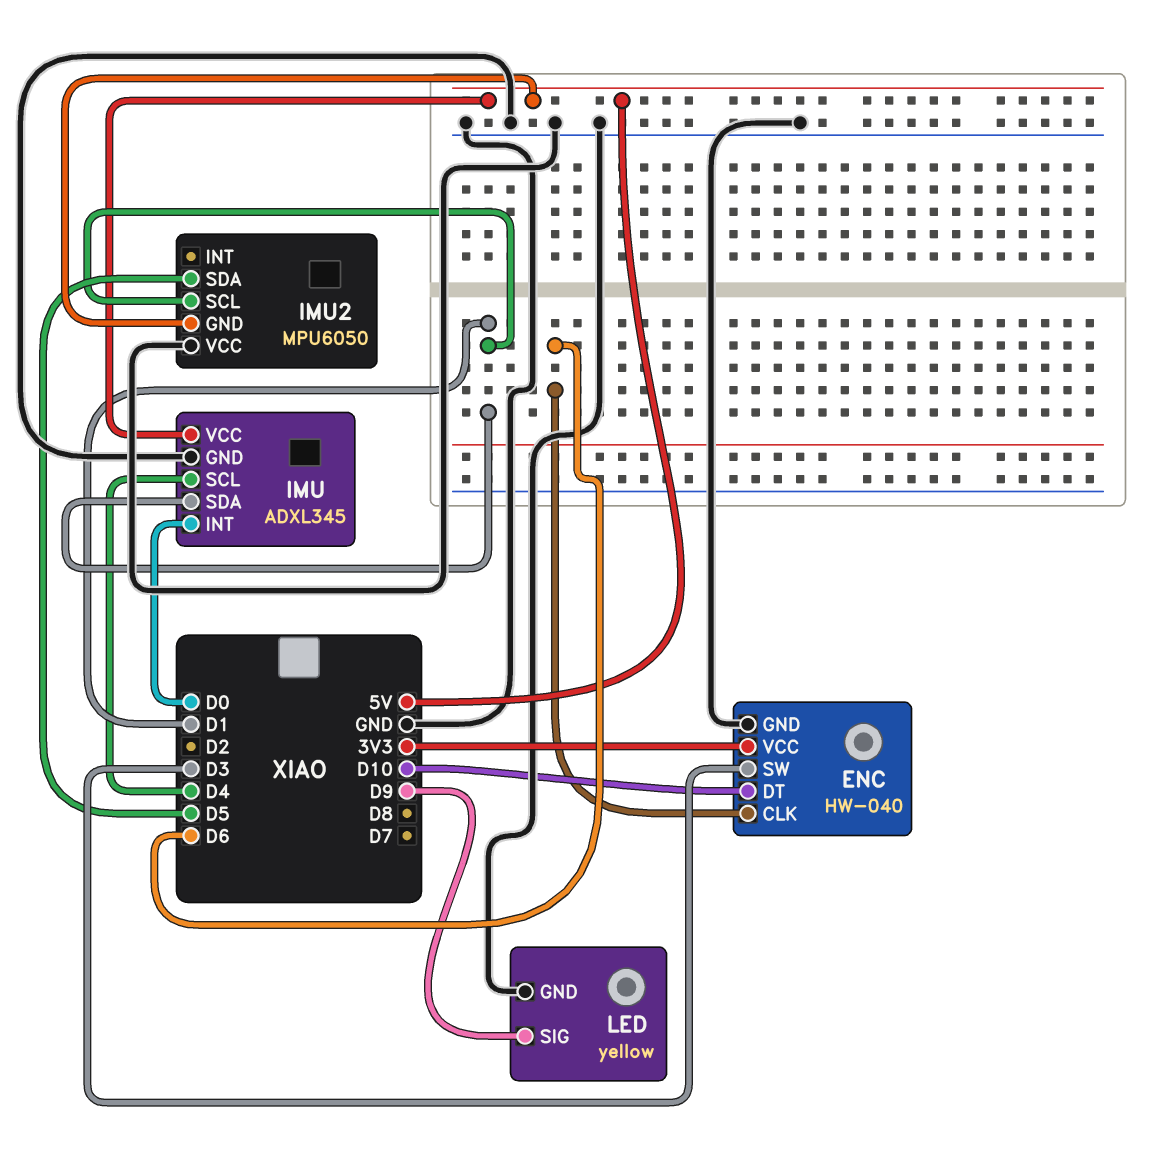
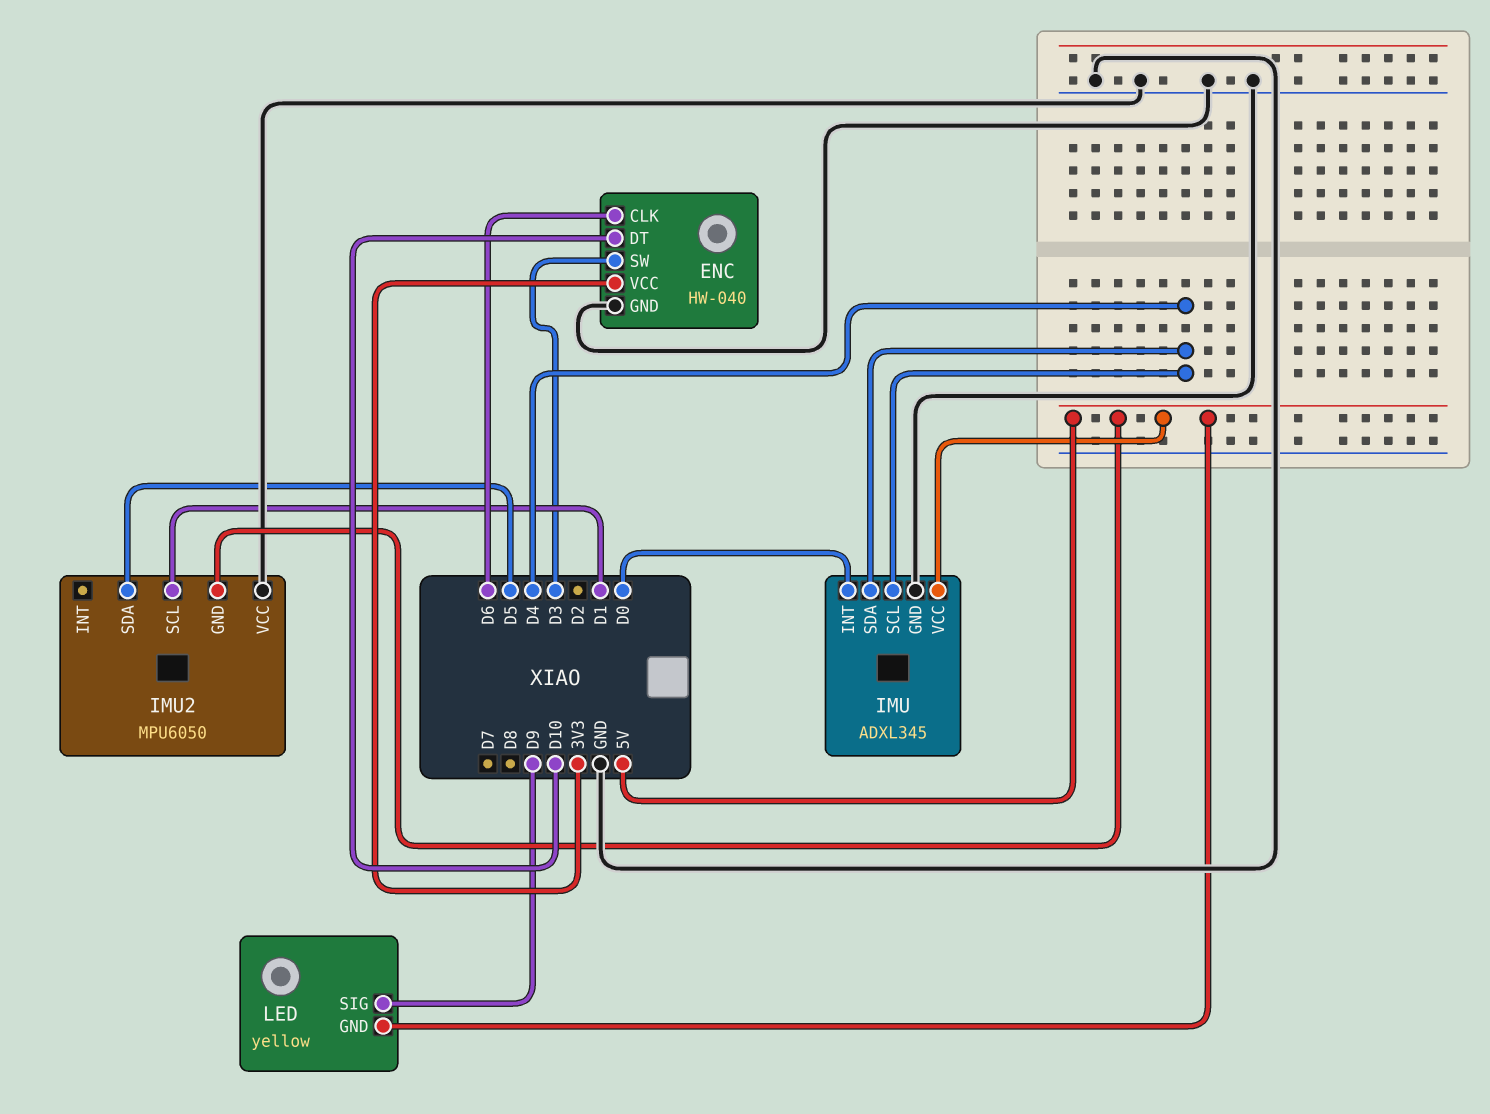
IMU pin SDA: D1 -> D4
LED pin GND: GND -> 5V

